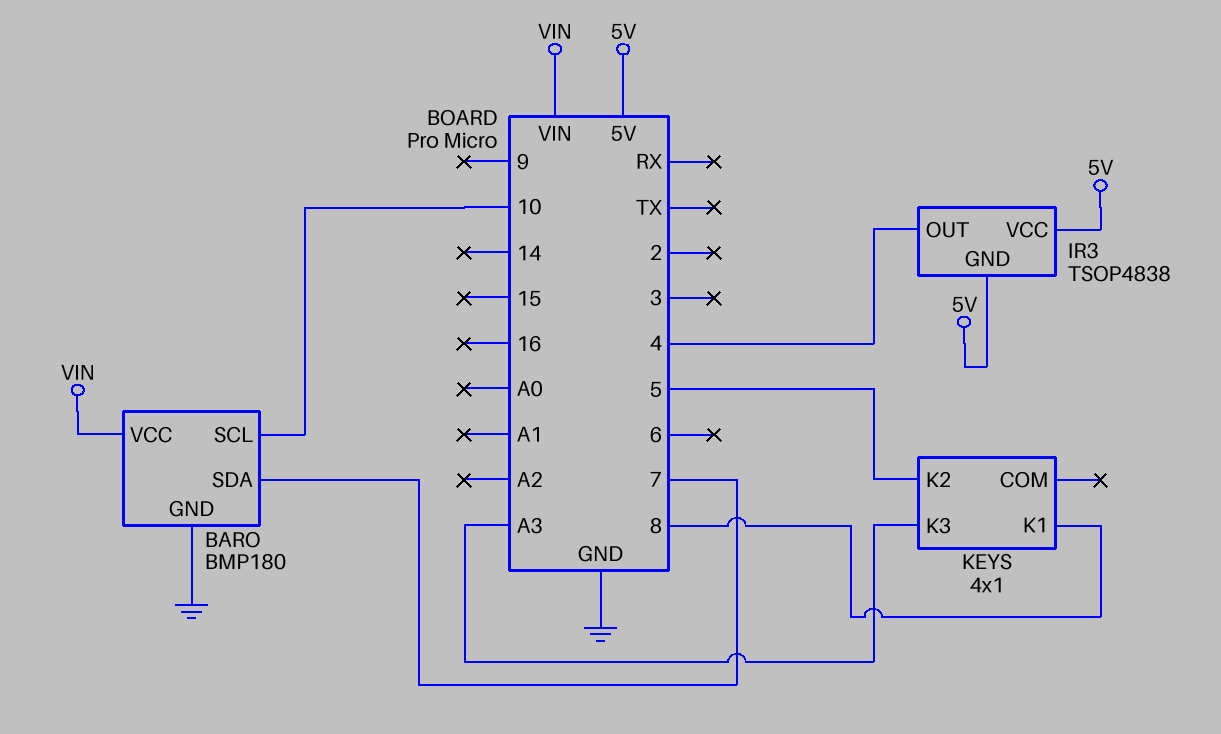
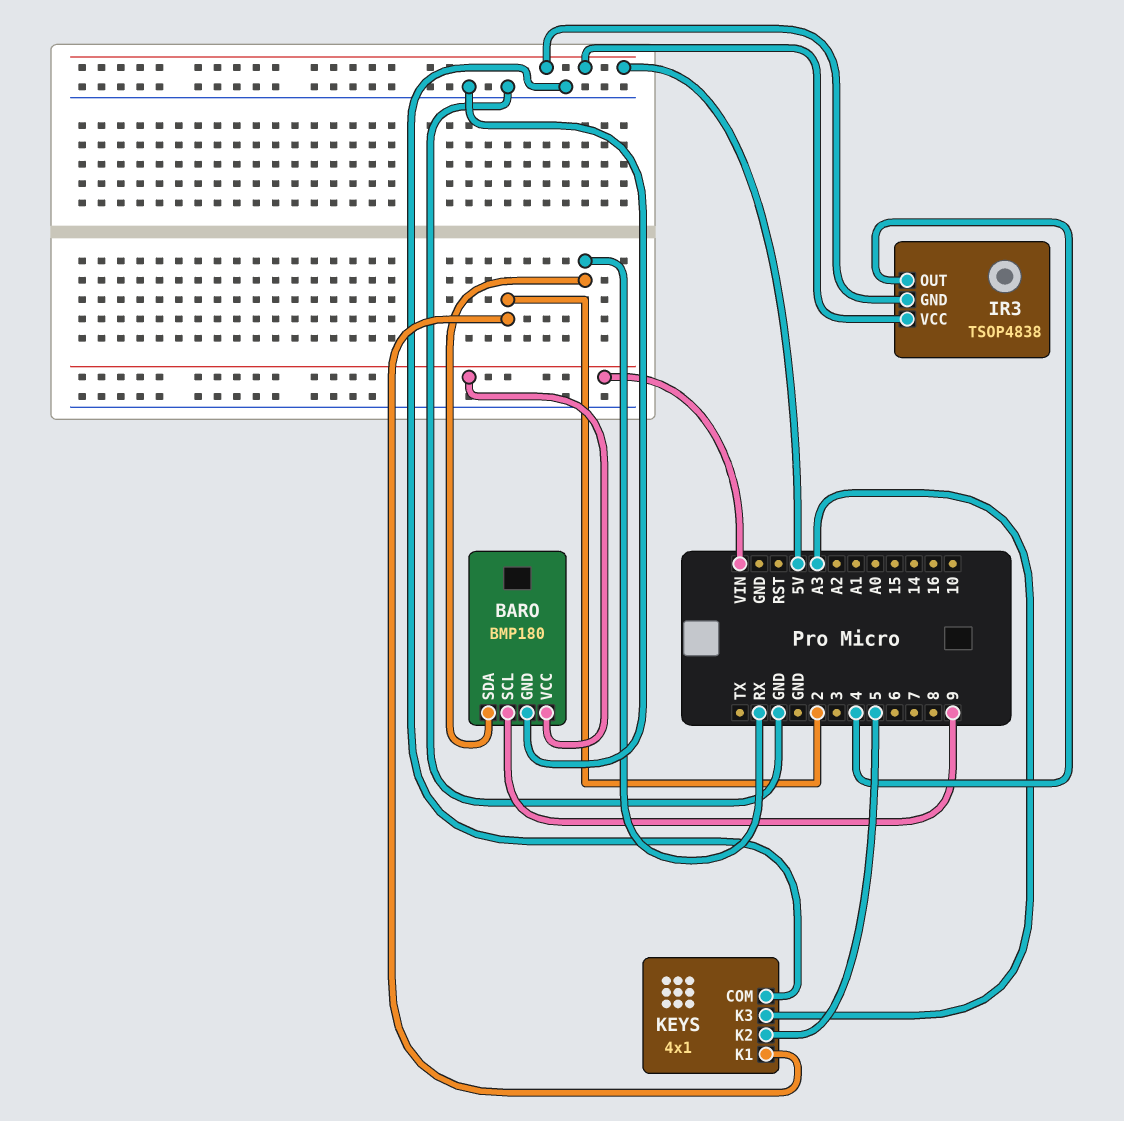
BARO pin SCL: 10 -> 9
BARO pin SDA: 7 -> RX
KEYS pin COM: none -> GND
KEYS pin K1: 8 -> 2

